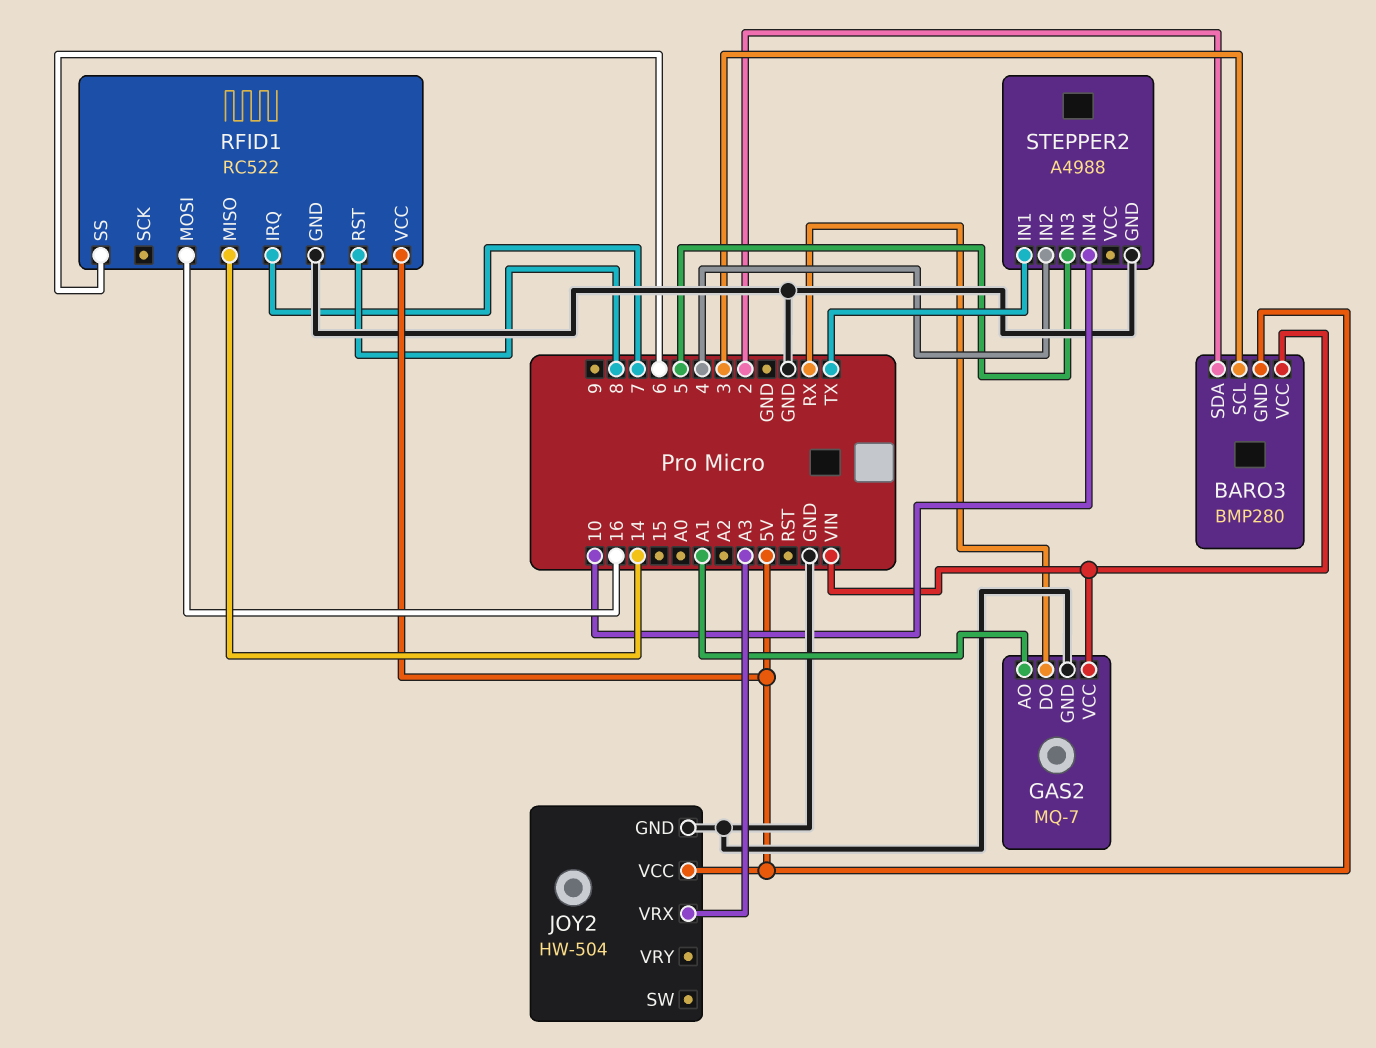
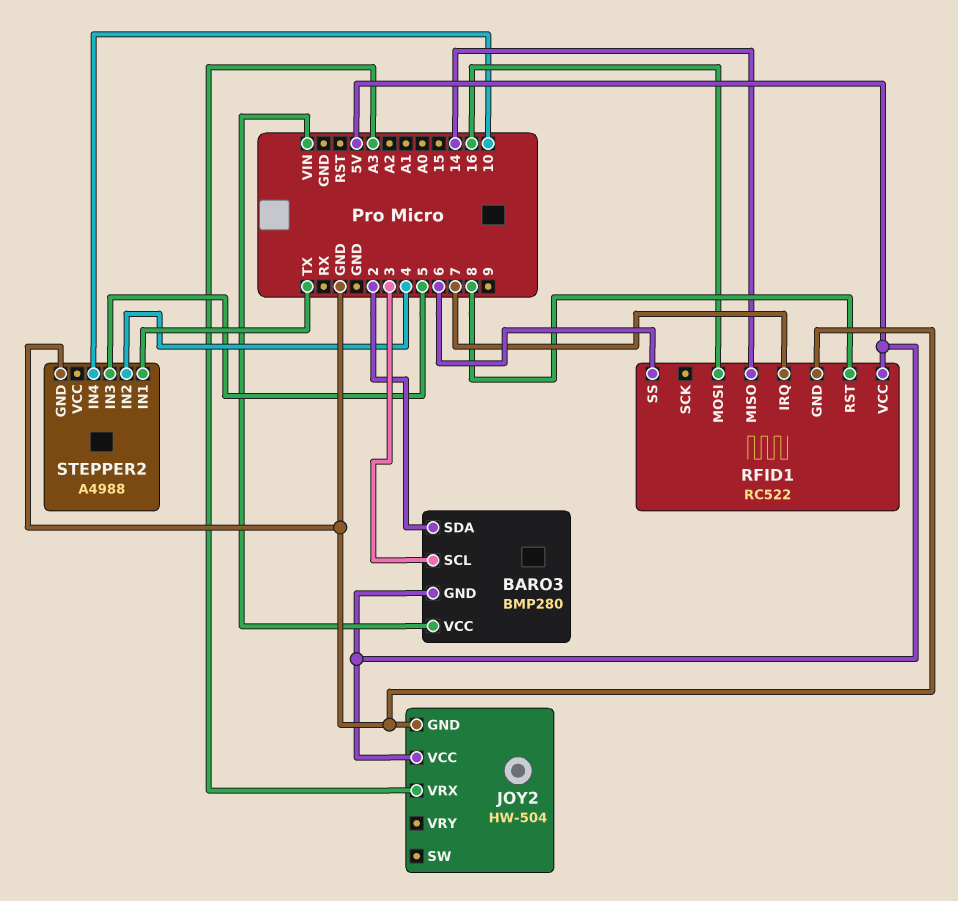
GAS2: MQ-7 -> none
GAS2 pin AO: A1 -> none
GAS2 pin DO: RX -> none
GAS2 pin GND: GND -> none
GAS2 pin VCC: VIN -> none

